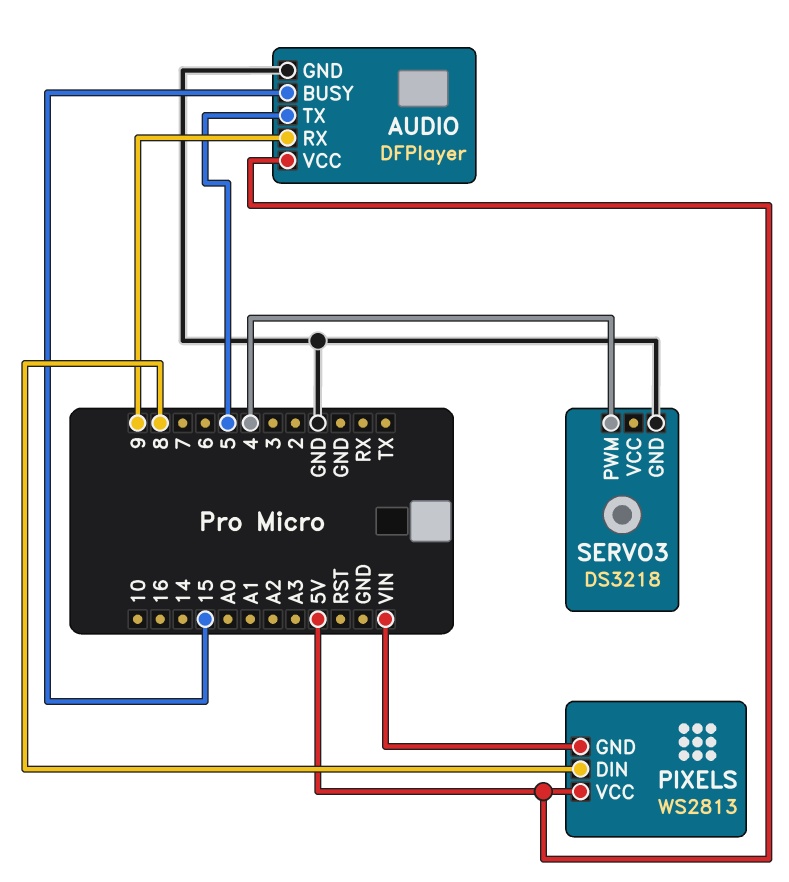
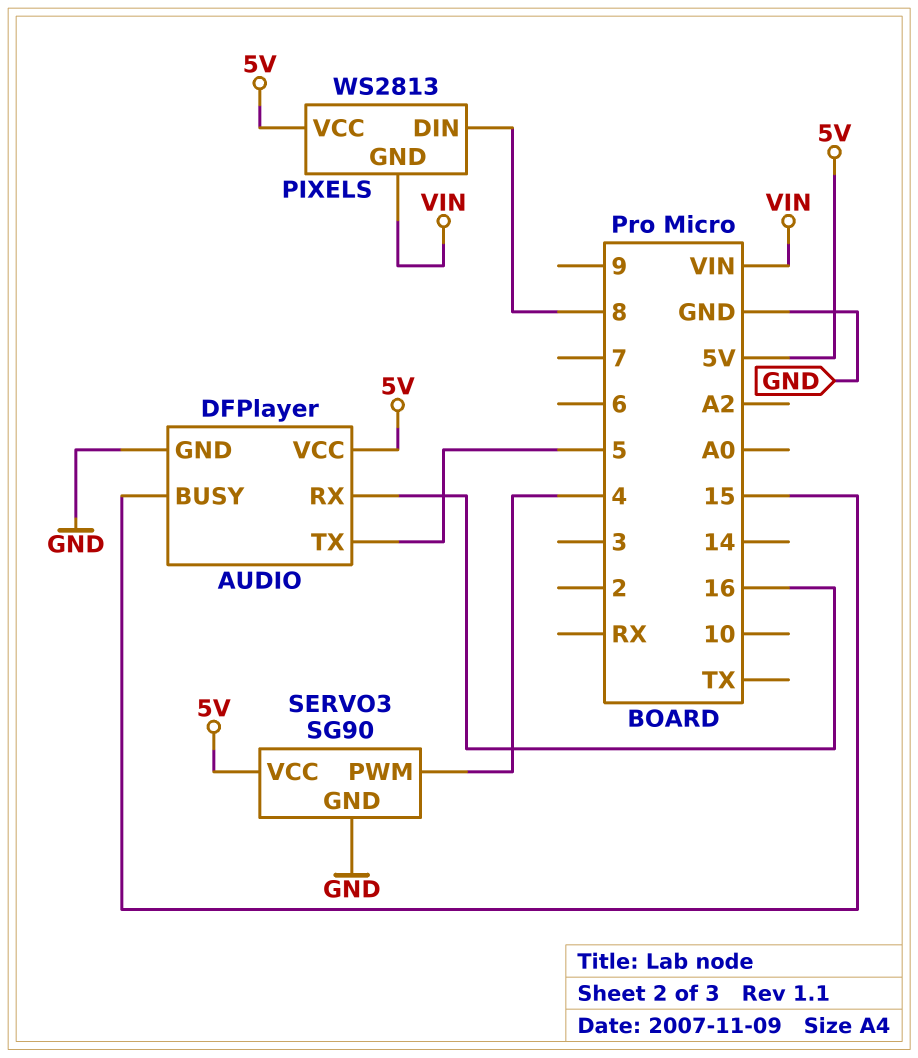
AUDIO pin RX: 9 -> 16
SERVO3: DS3218 -> SG90
SERVO3 pin VCC: none -> 5V

